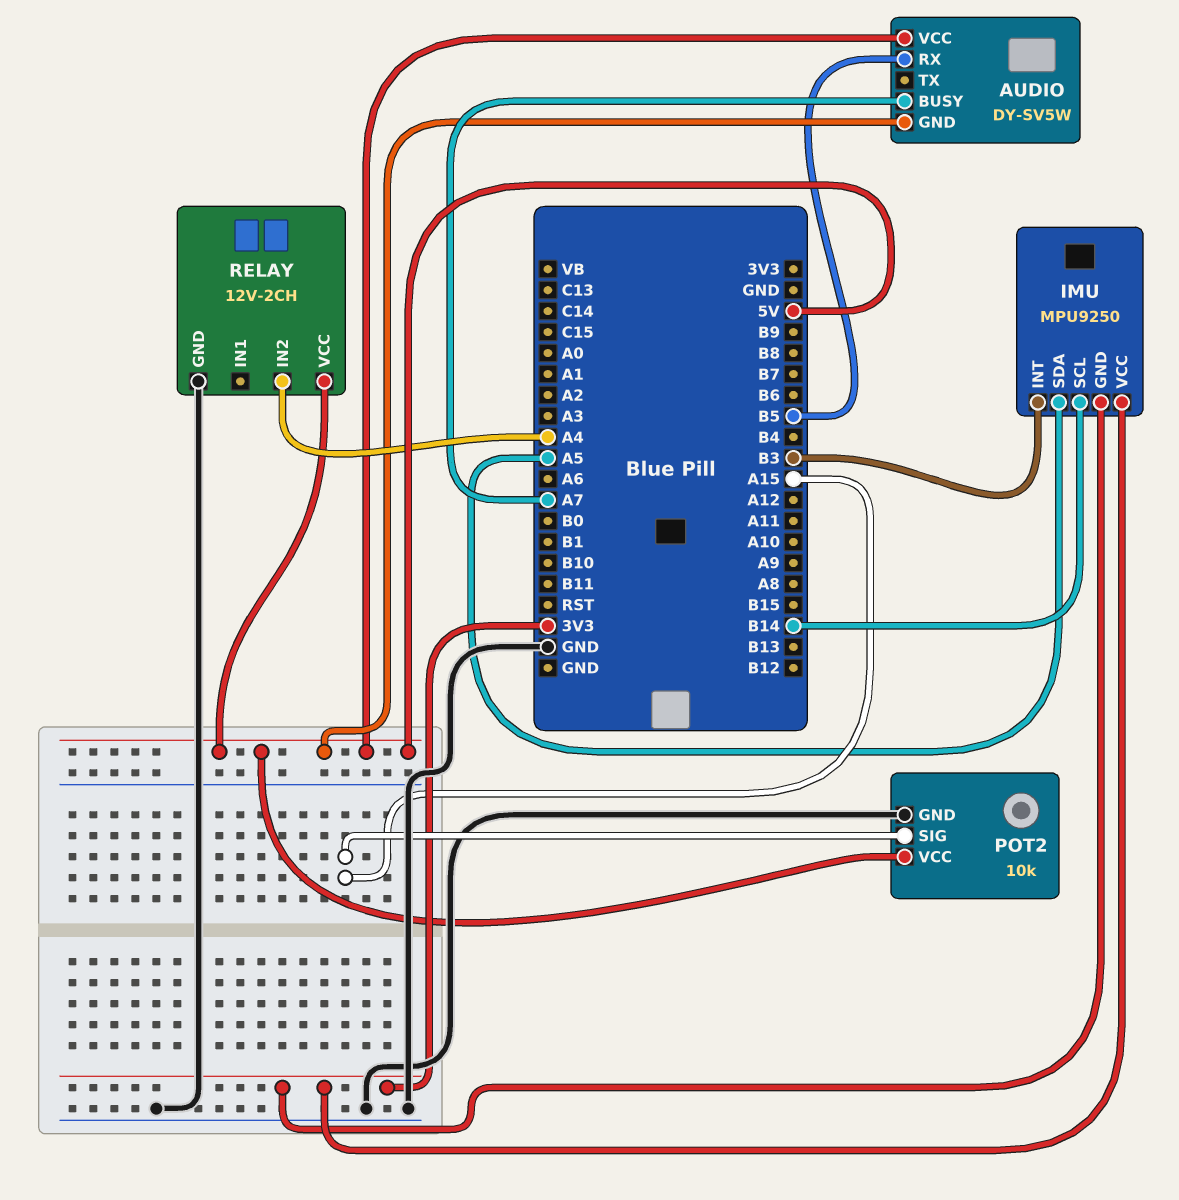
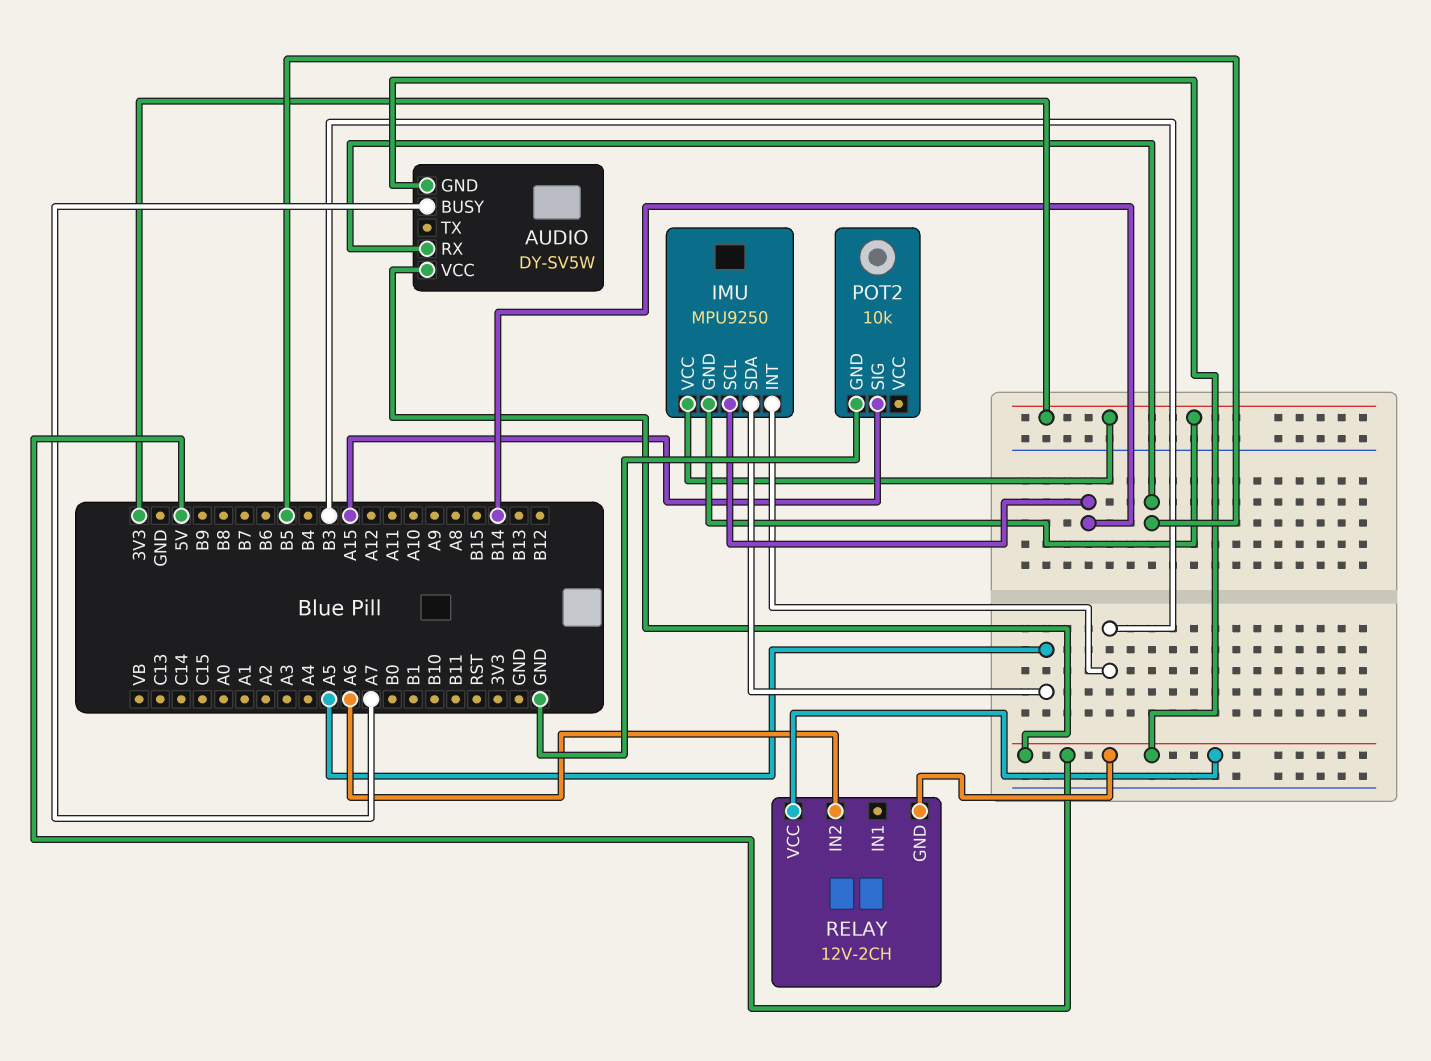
POT2 pin VCC: 5V -> none
RELAY pin GND: GND -> 5V
RELAY pin IN2: A4 -> A6

